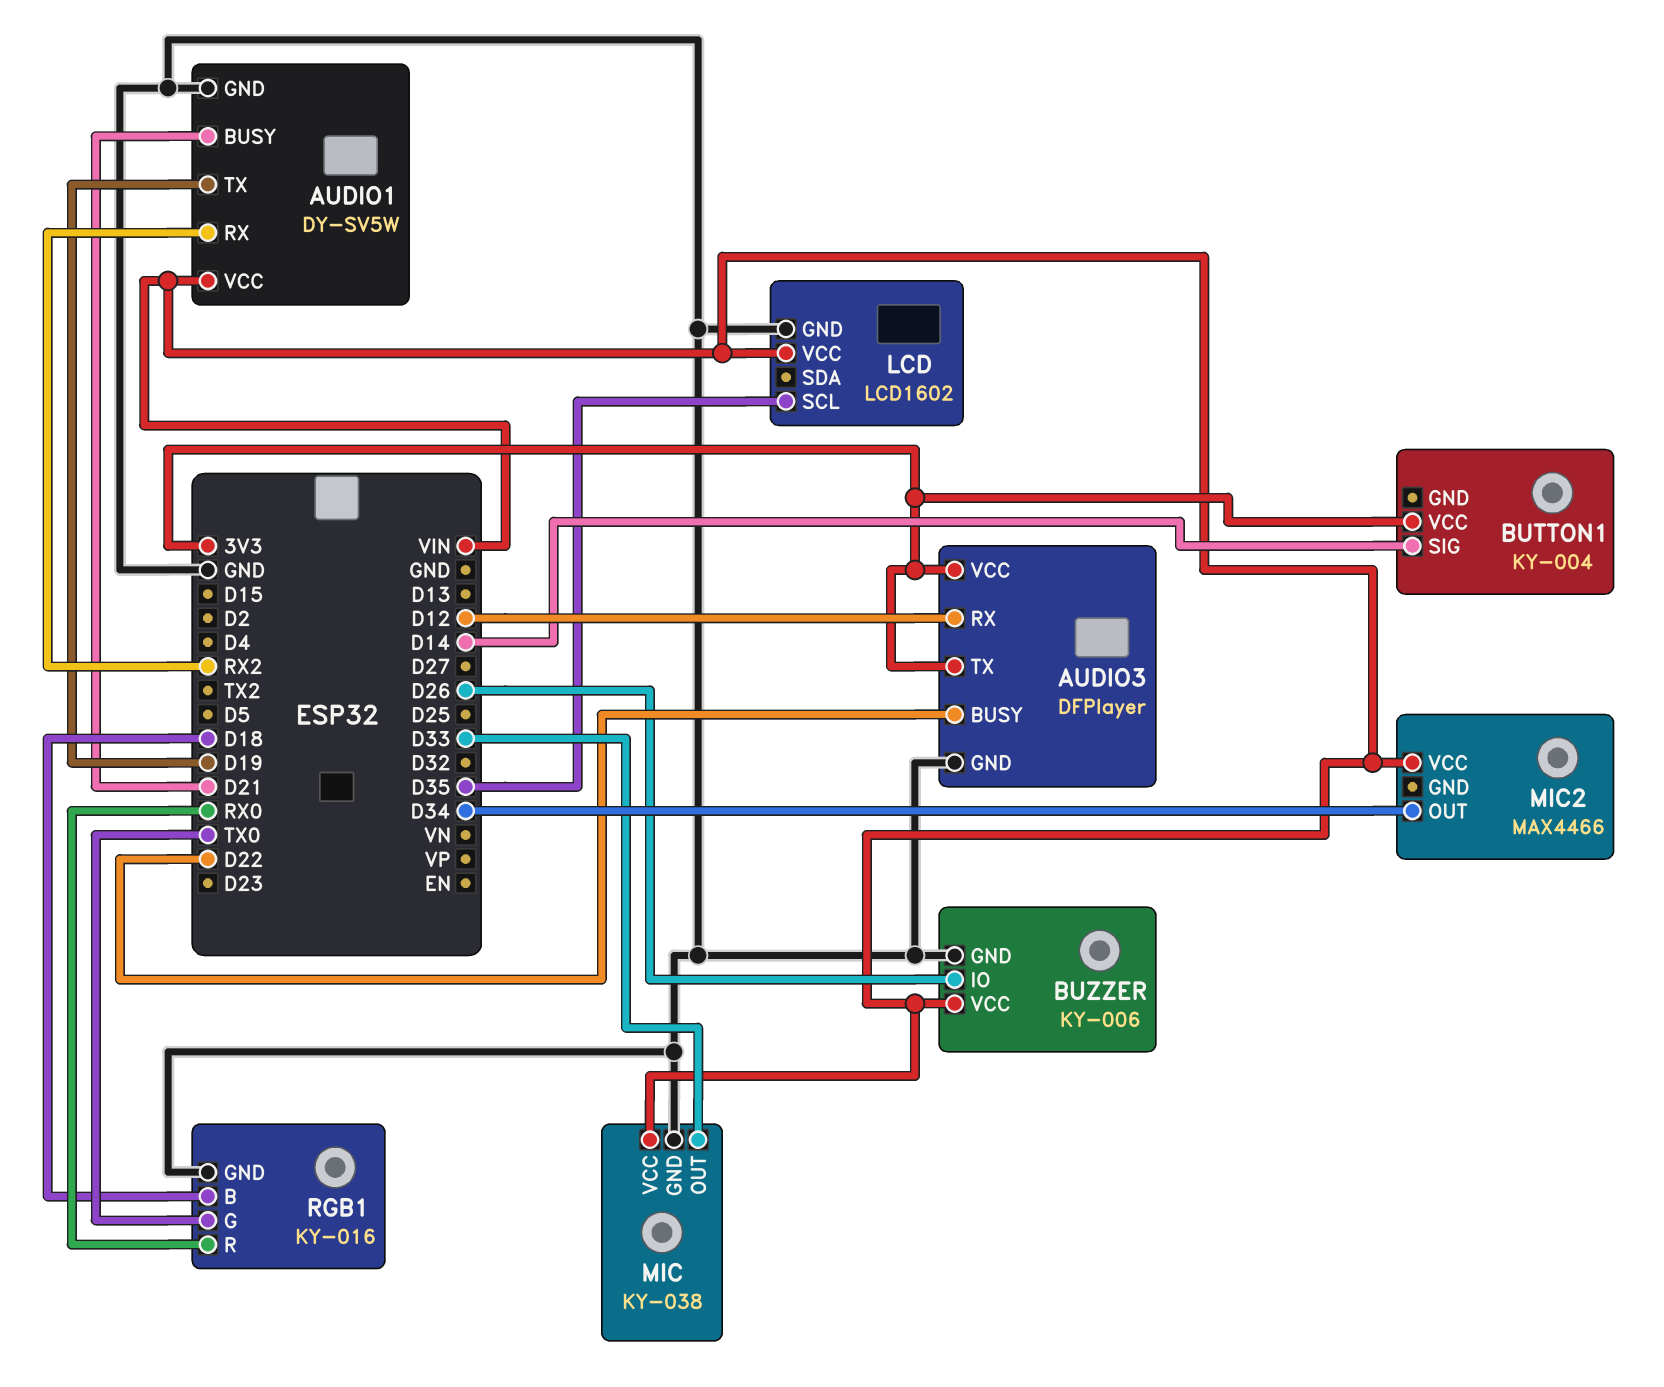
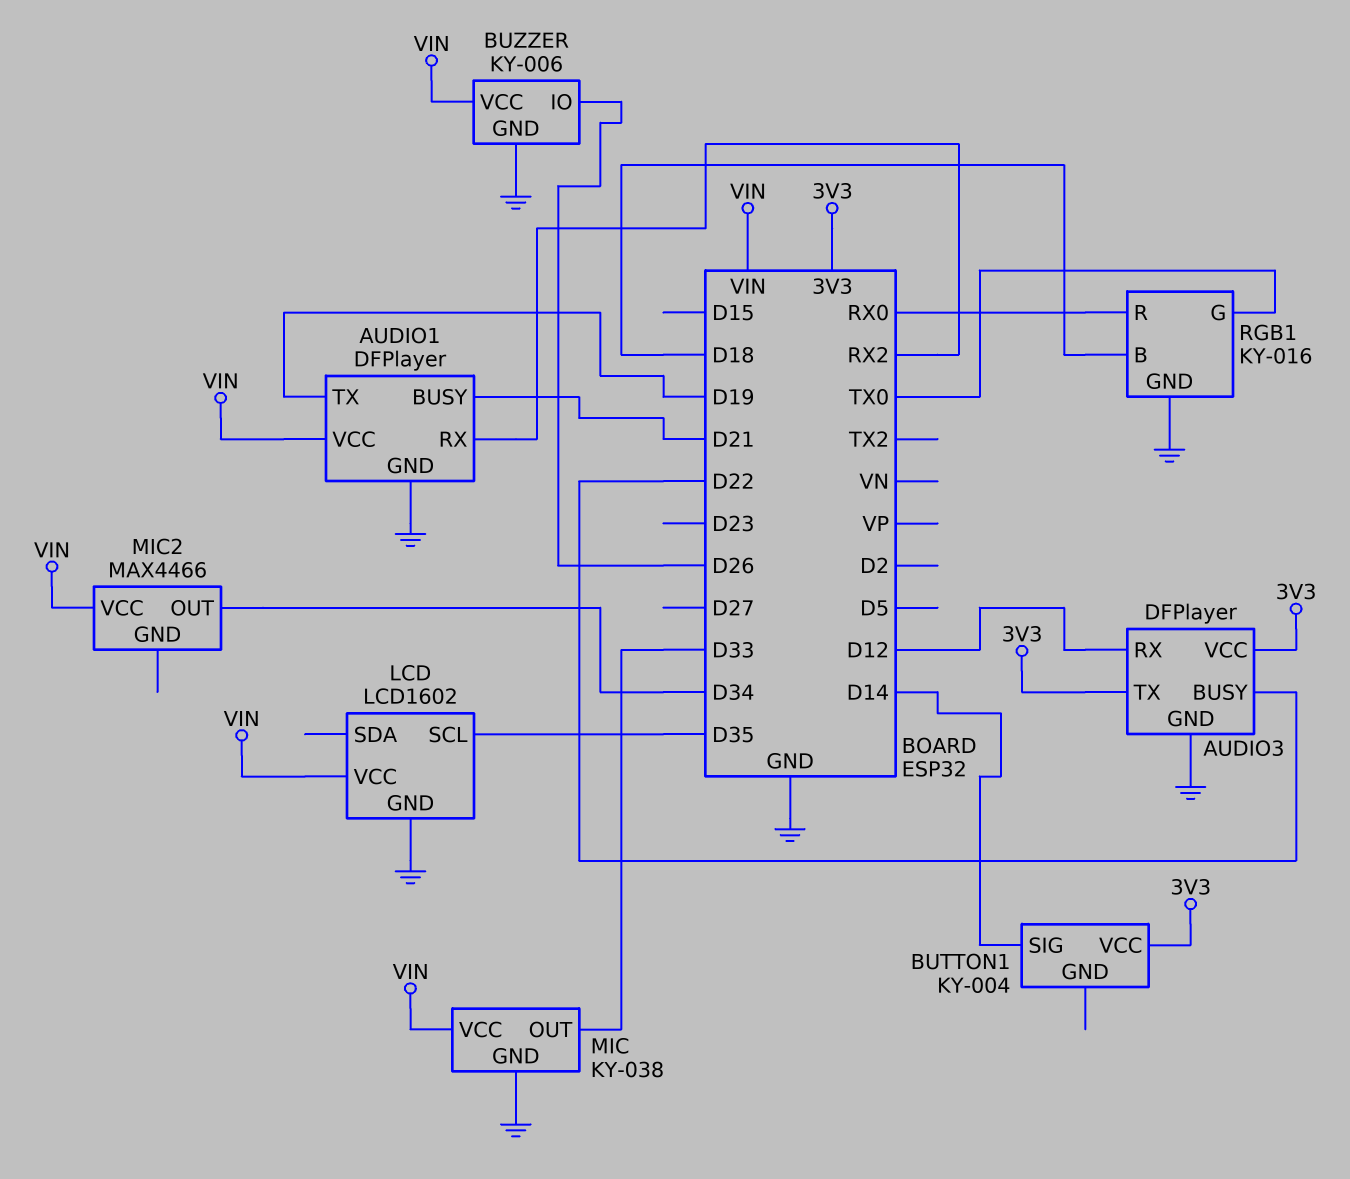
AUDIO1: DY-SV5W -> DFPlayer

